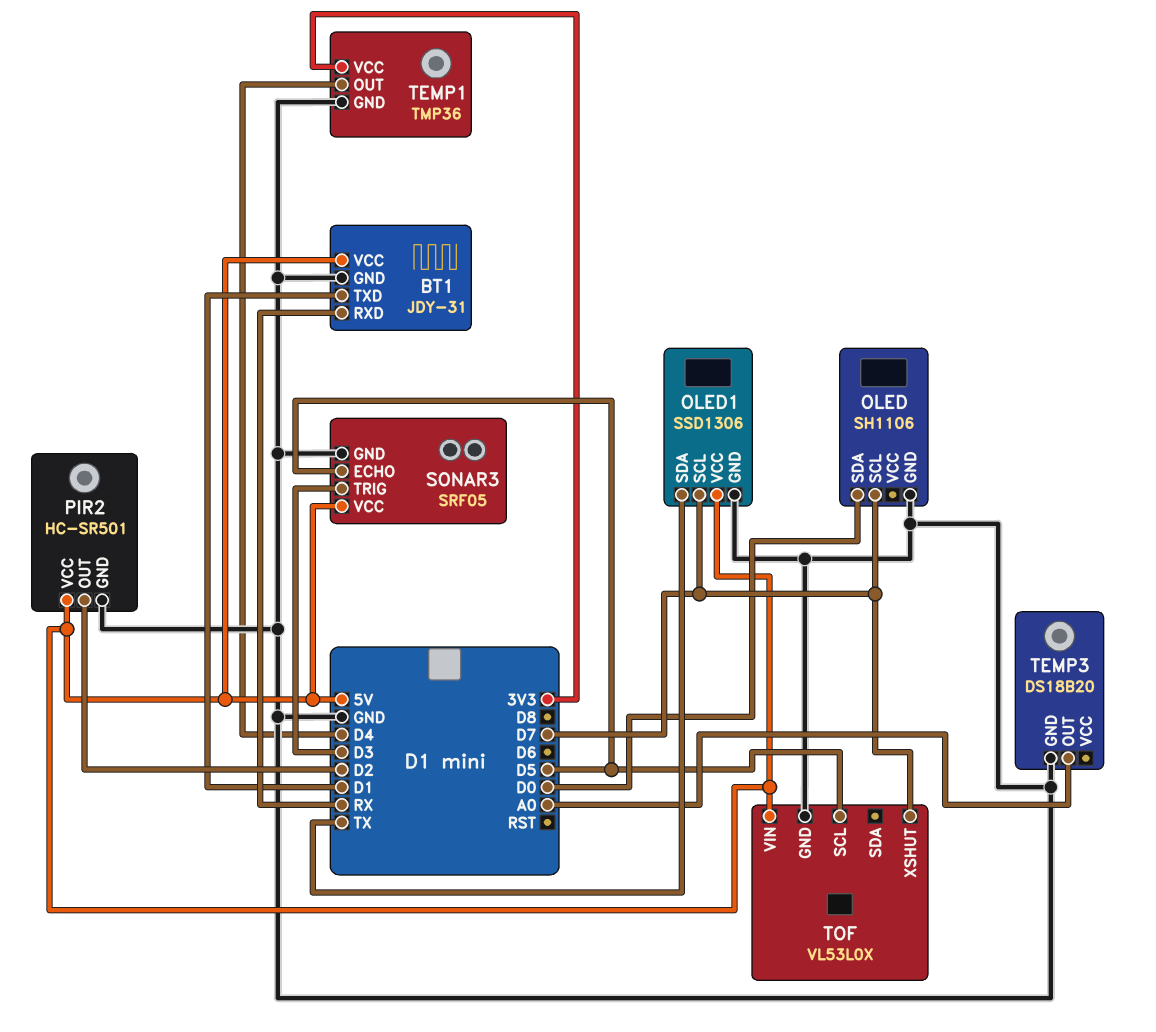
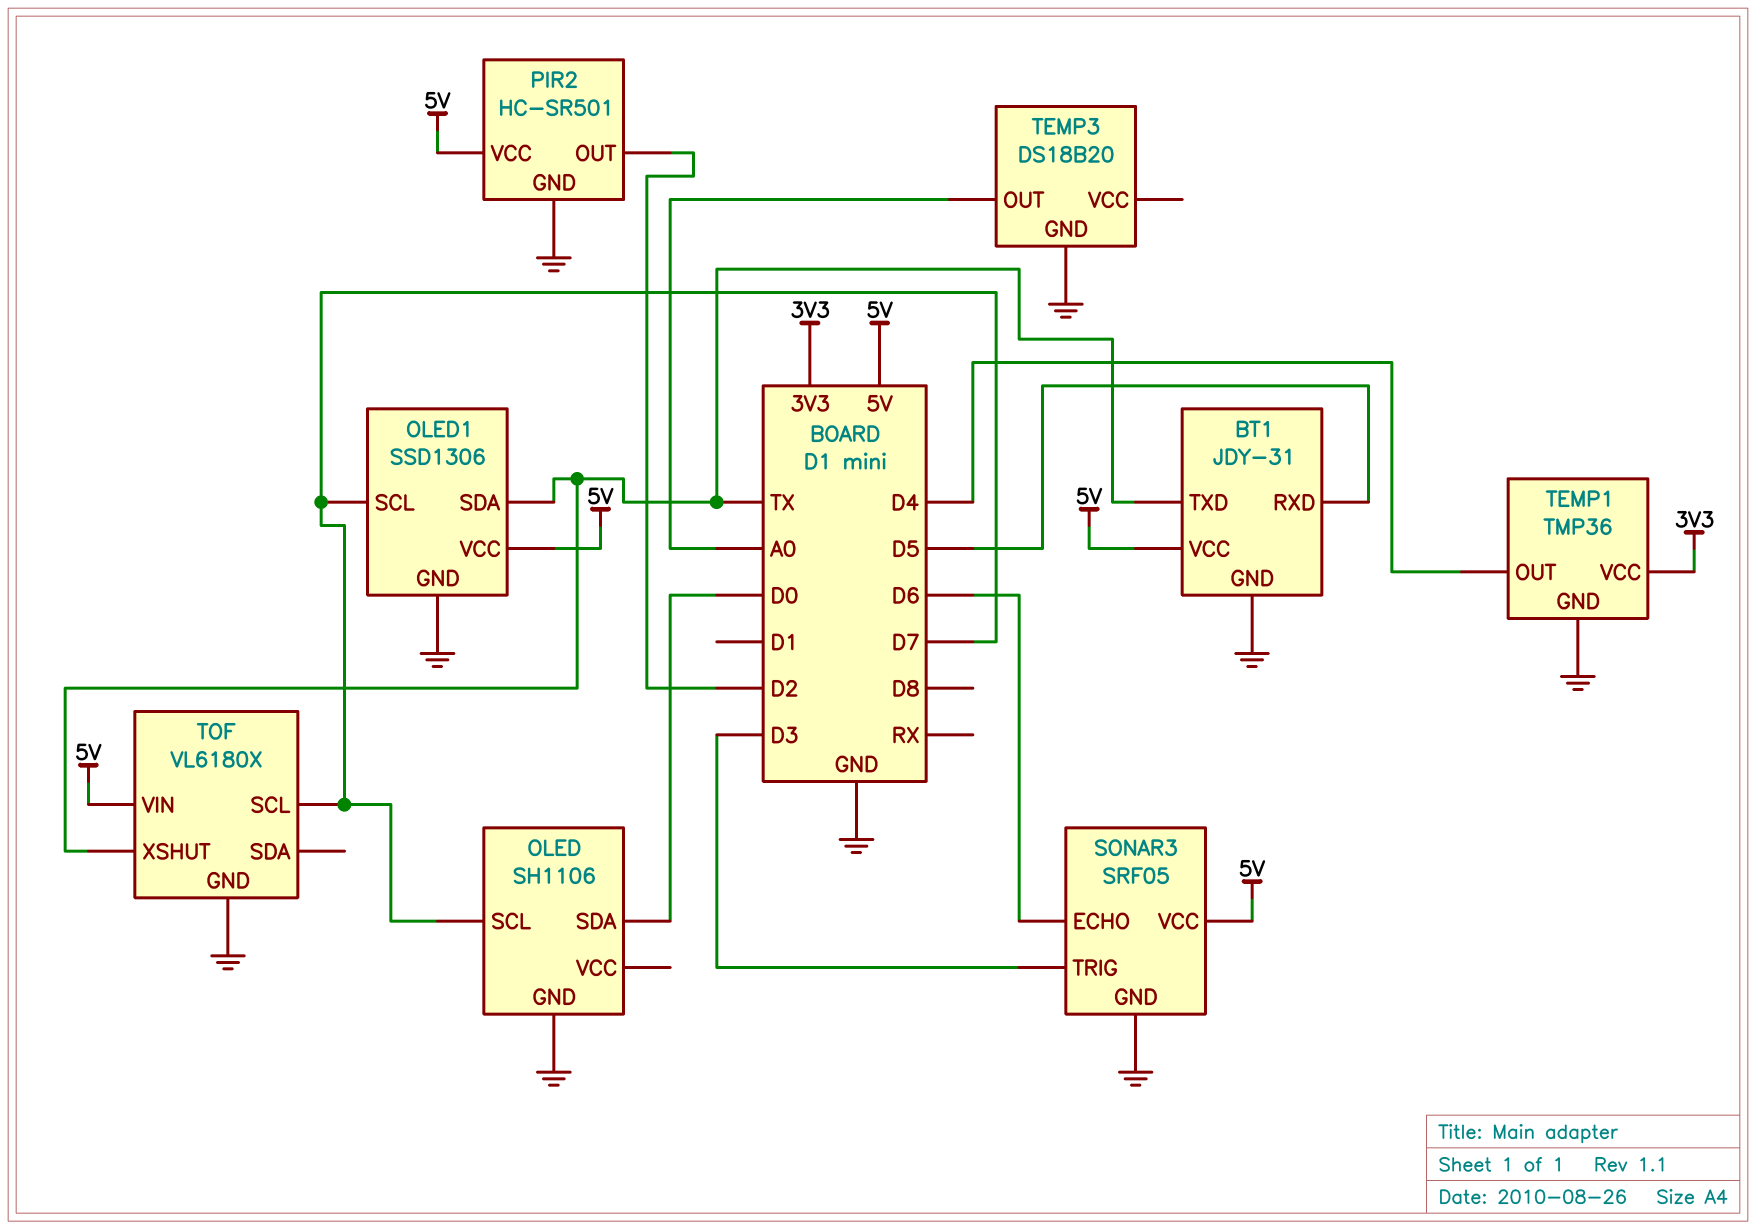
BT1 pin RXD: RX -> D5
BT1 pin TXD: D1 -> TX
SONAR3 pin ECHO: D5 -> D6
TOF: VL53L0X -> VL6180X
TOF pin SCL: D5 -> D7
TOF pin XSHUT: D7 -> TX

